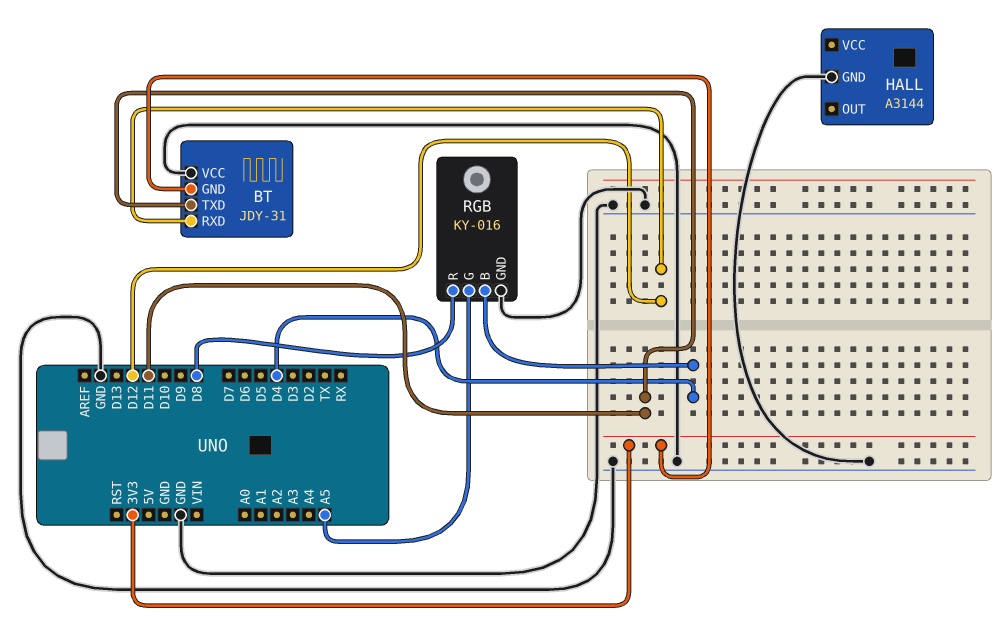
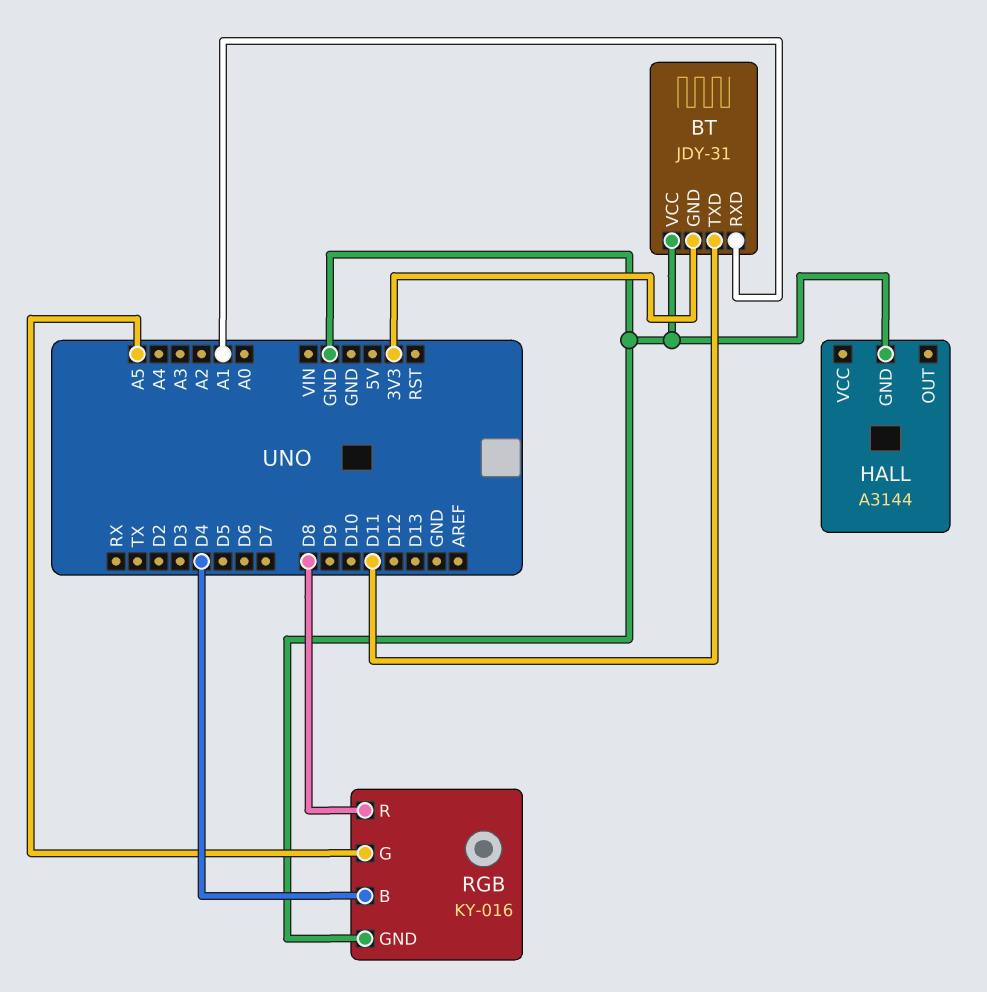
BT pin RXD: D12 -> A1

